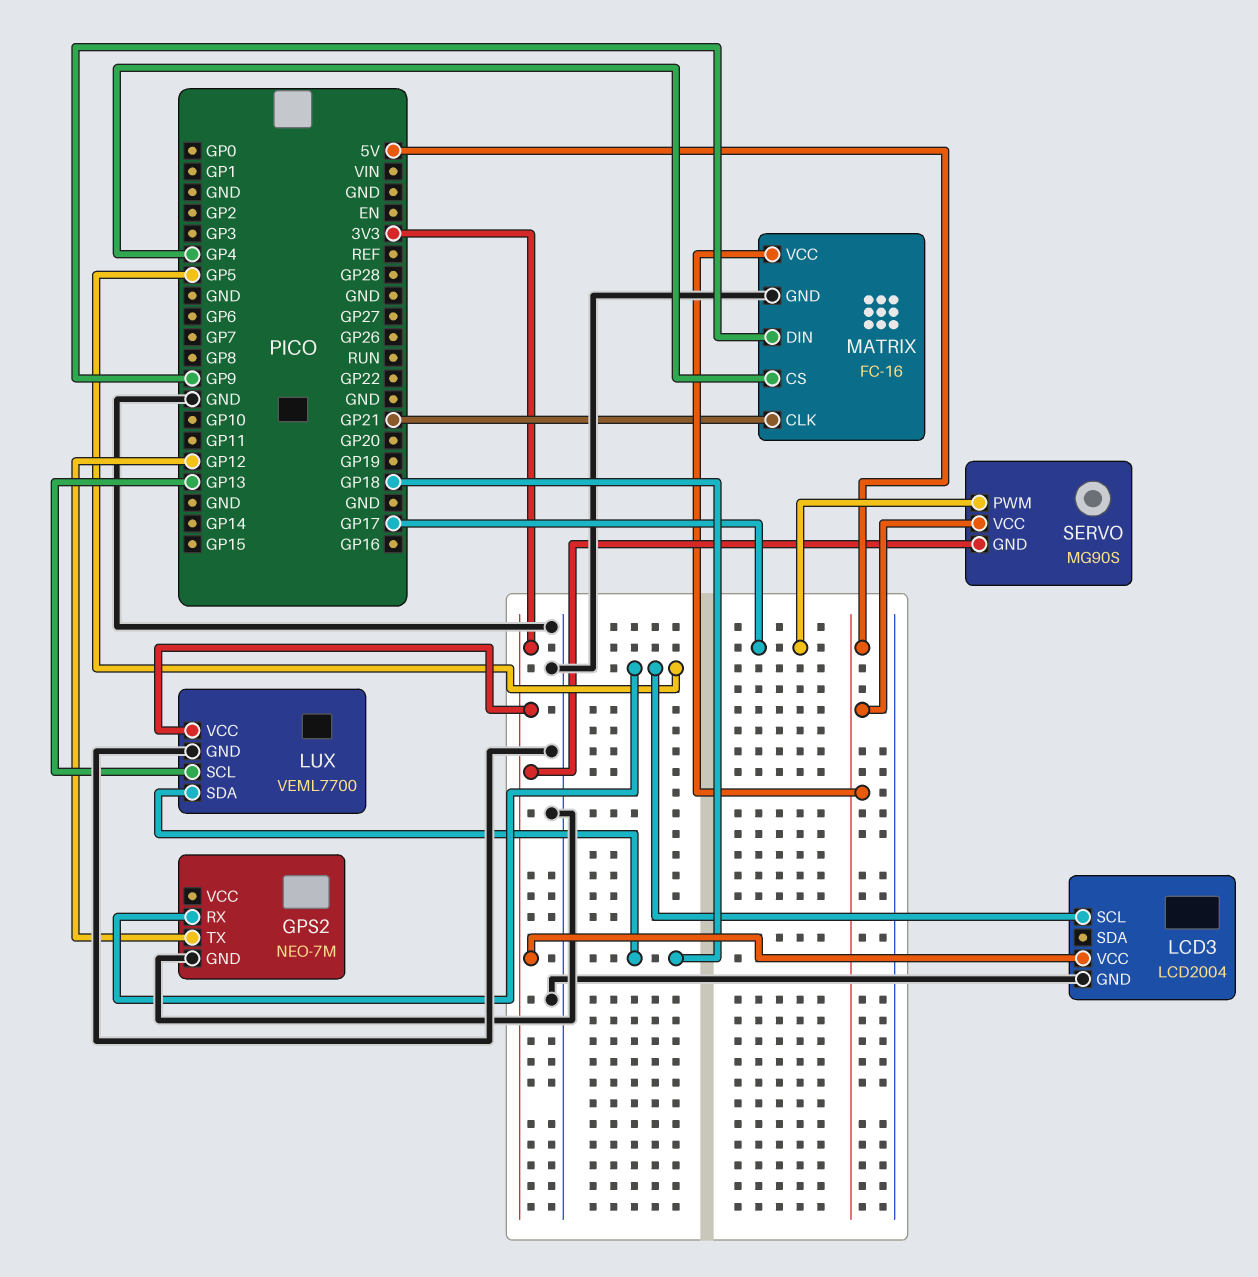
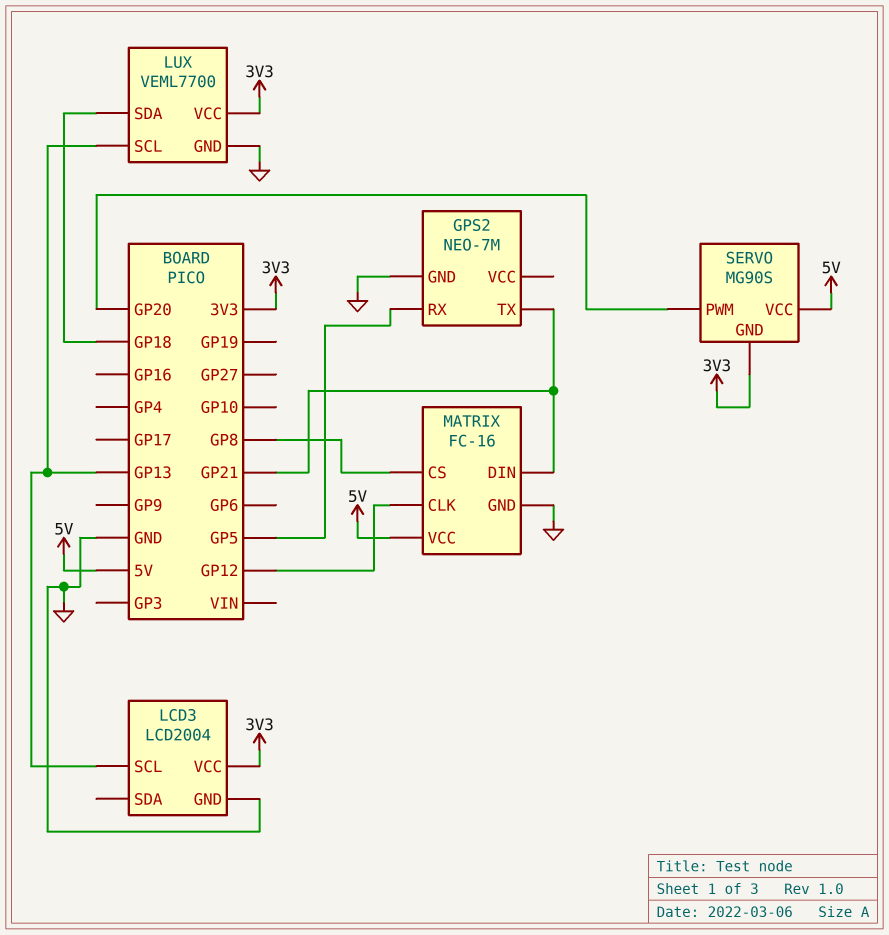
GPS2 pin TX: GP12 -> GP21
LCD3 pin SCL: GP5 -> GP13
MATRIX pin CLK: GP21 -> GP12
MATRIX pin CS: GP4 -> GP8
MATRIX pin DIN: GP9 -> GP21
SERVO pin PWM: GP17 -> GP20

